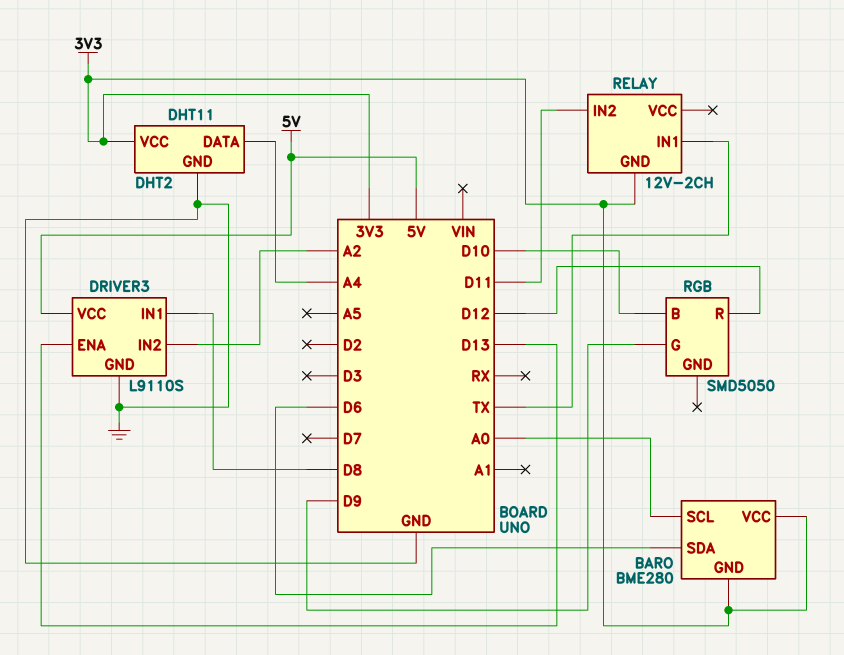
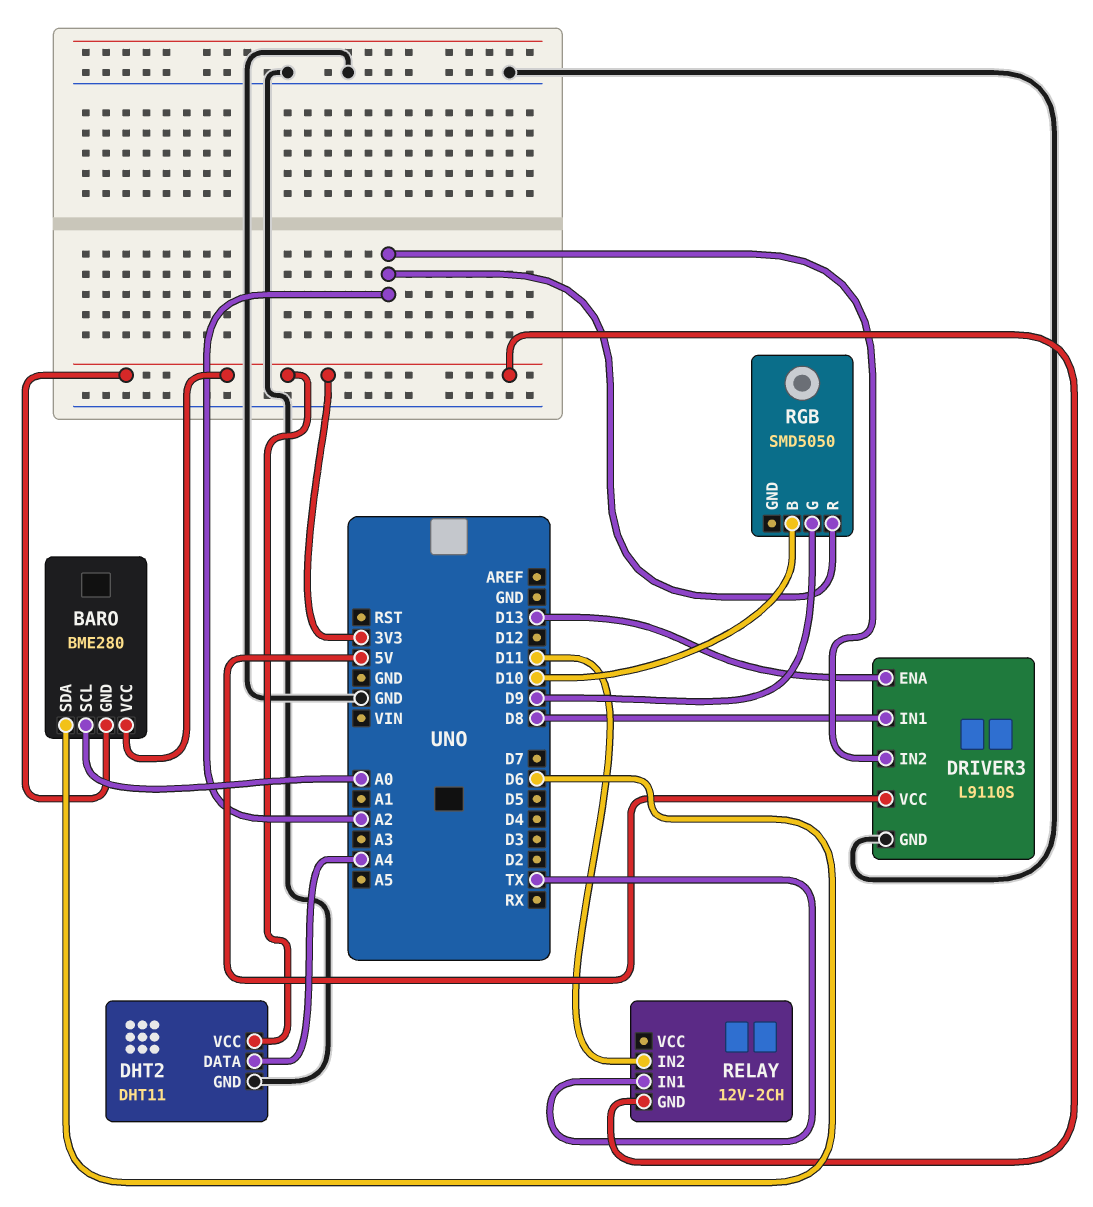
RGB pin R: D12 -> A2

